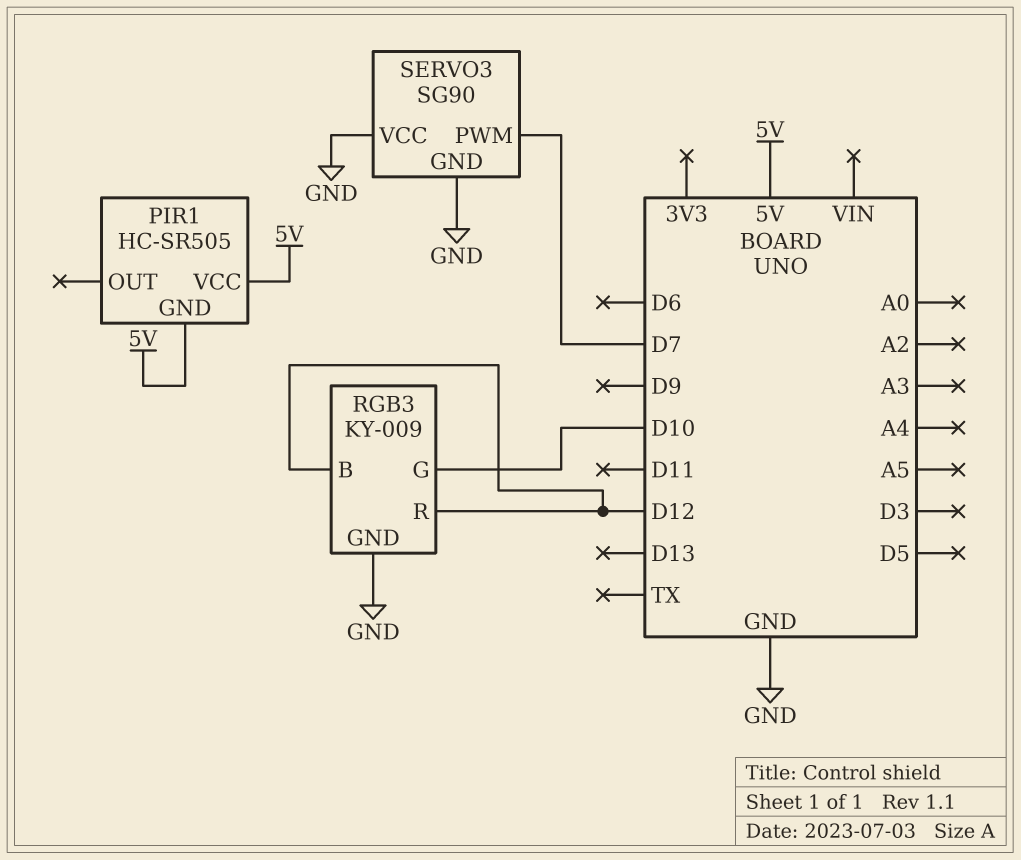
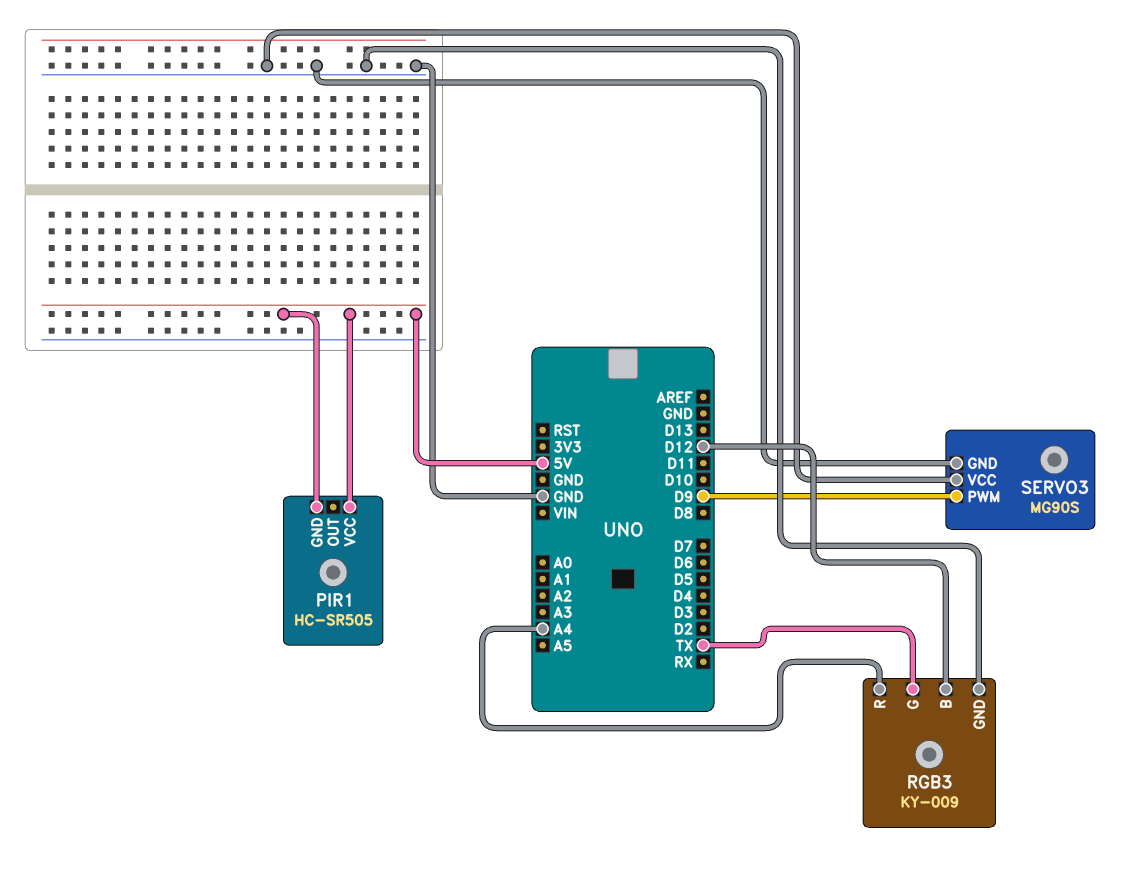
RGB3 pin G: D10 -> TX
RGB3 pin R: D12 -> A4
SERVO3: SG90 -> MG90S
SERVO3 pin PWM: D7 -> D9

